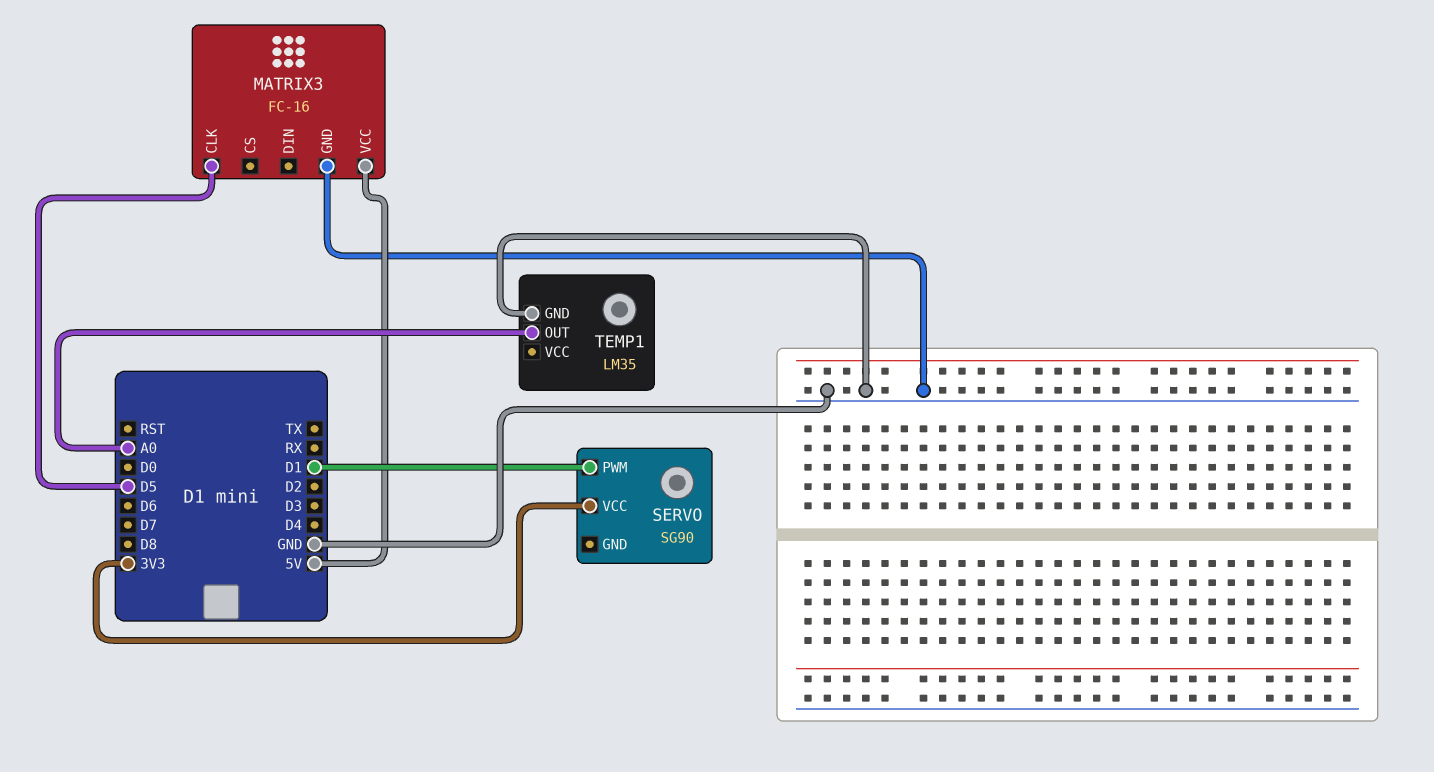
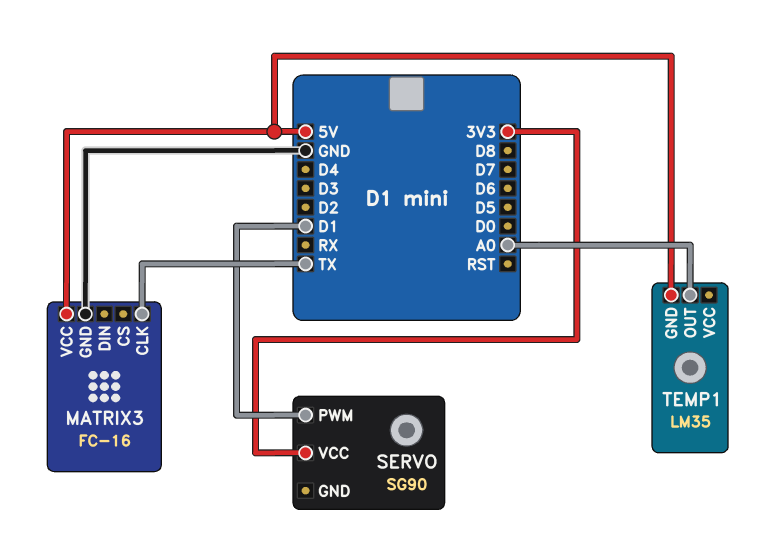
MATRIX3 pin CLK: D5 -> TX
TEMP1 pin GND: GND -> 5V

